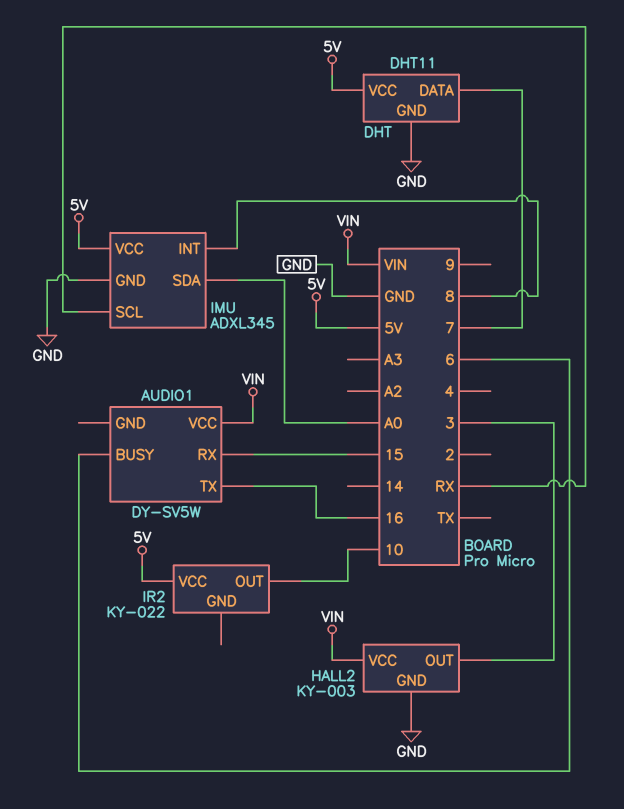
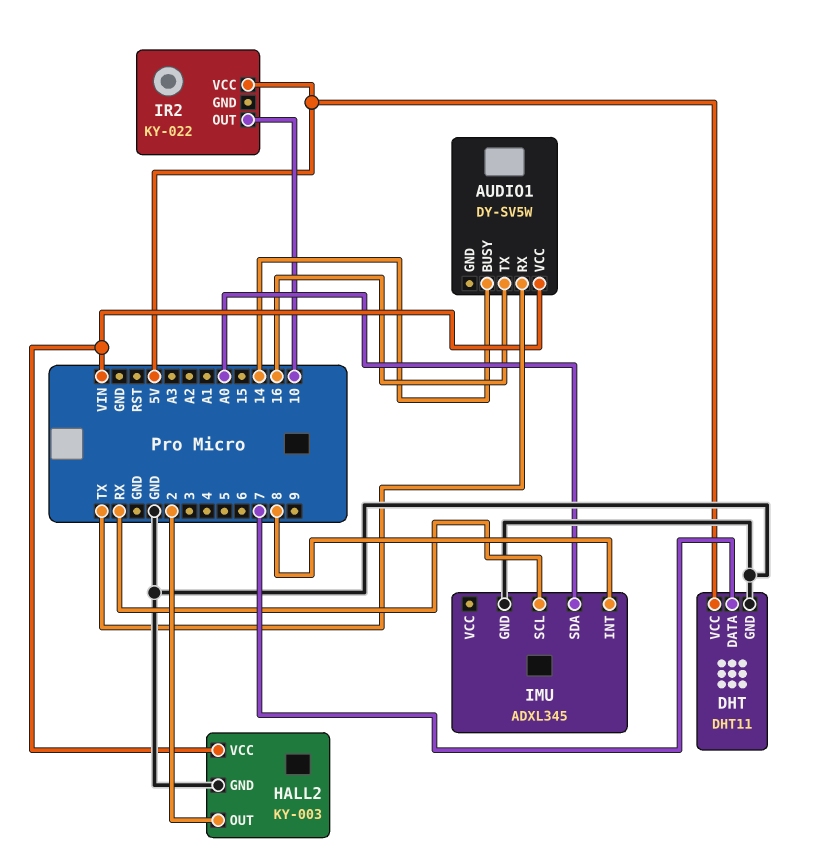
AUDIO1 pin BUSY: 6 -> 14
AUDIO1 pin RX: 15 -> TX
HALL2 pin OUT: 3 -> 2
IMU pin VCC: 5V -> none

